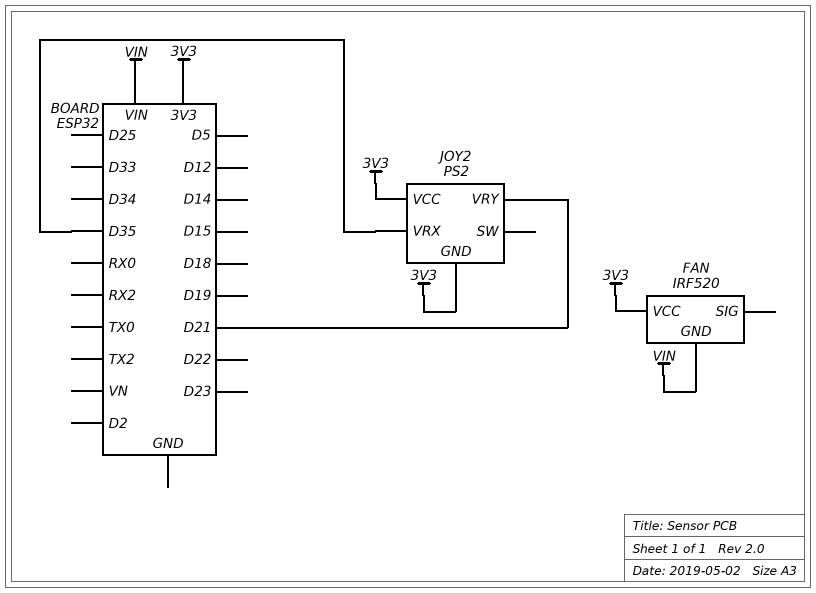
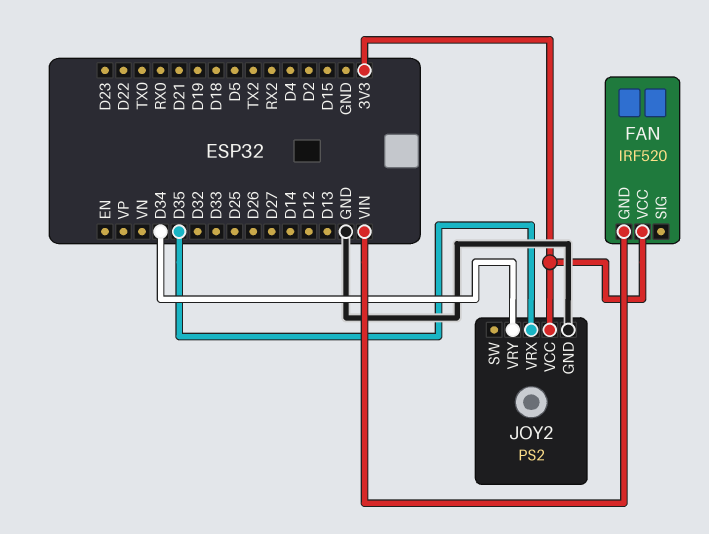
JOY2 pin GND: 3V3 -> GND
JOY2 pin VRY: D21 -> D34

